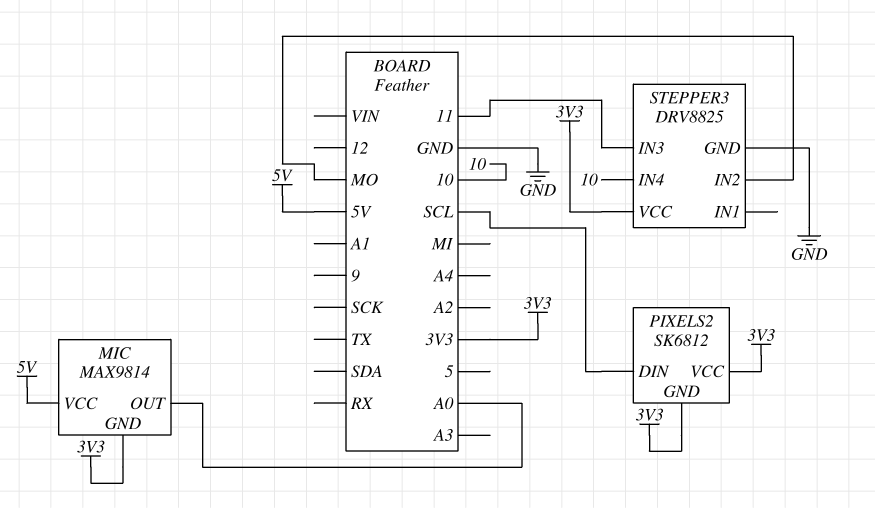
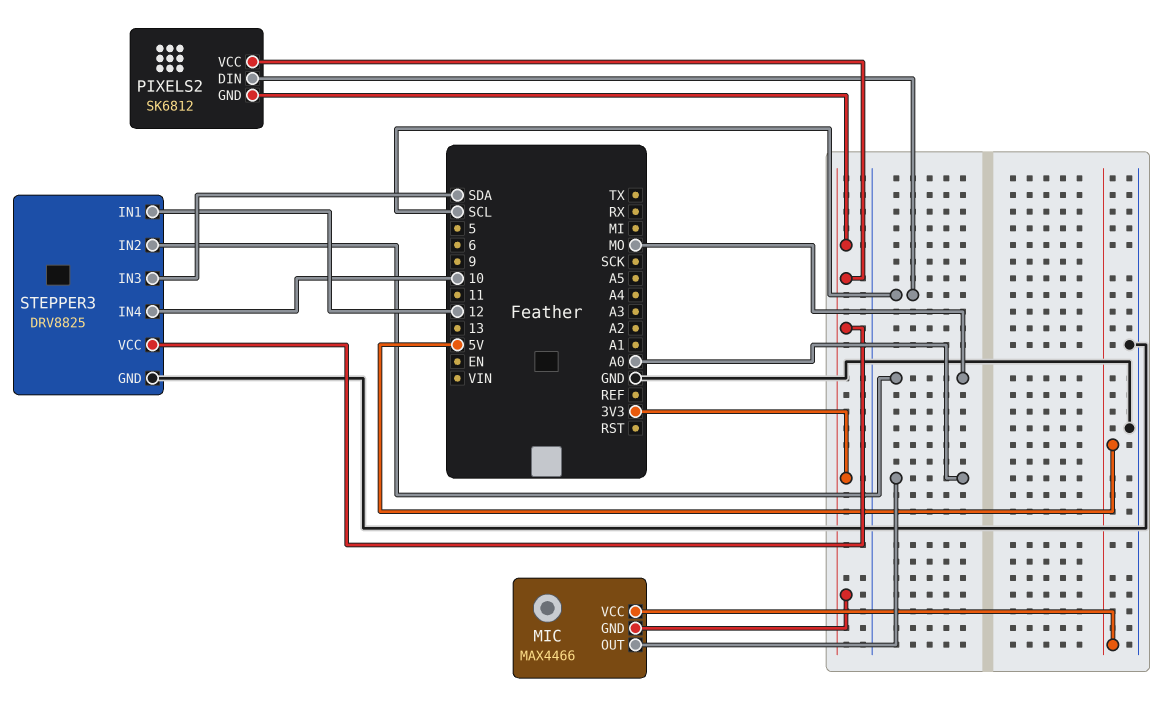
MIC: MAX9814 -> MAX4466
STEPPER3 pin IN1: none -> 12
STEPPER3 pin IN3: 11 -> SDA

